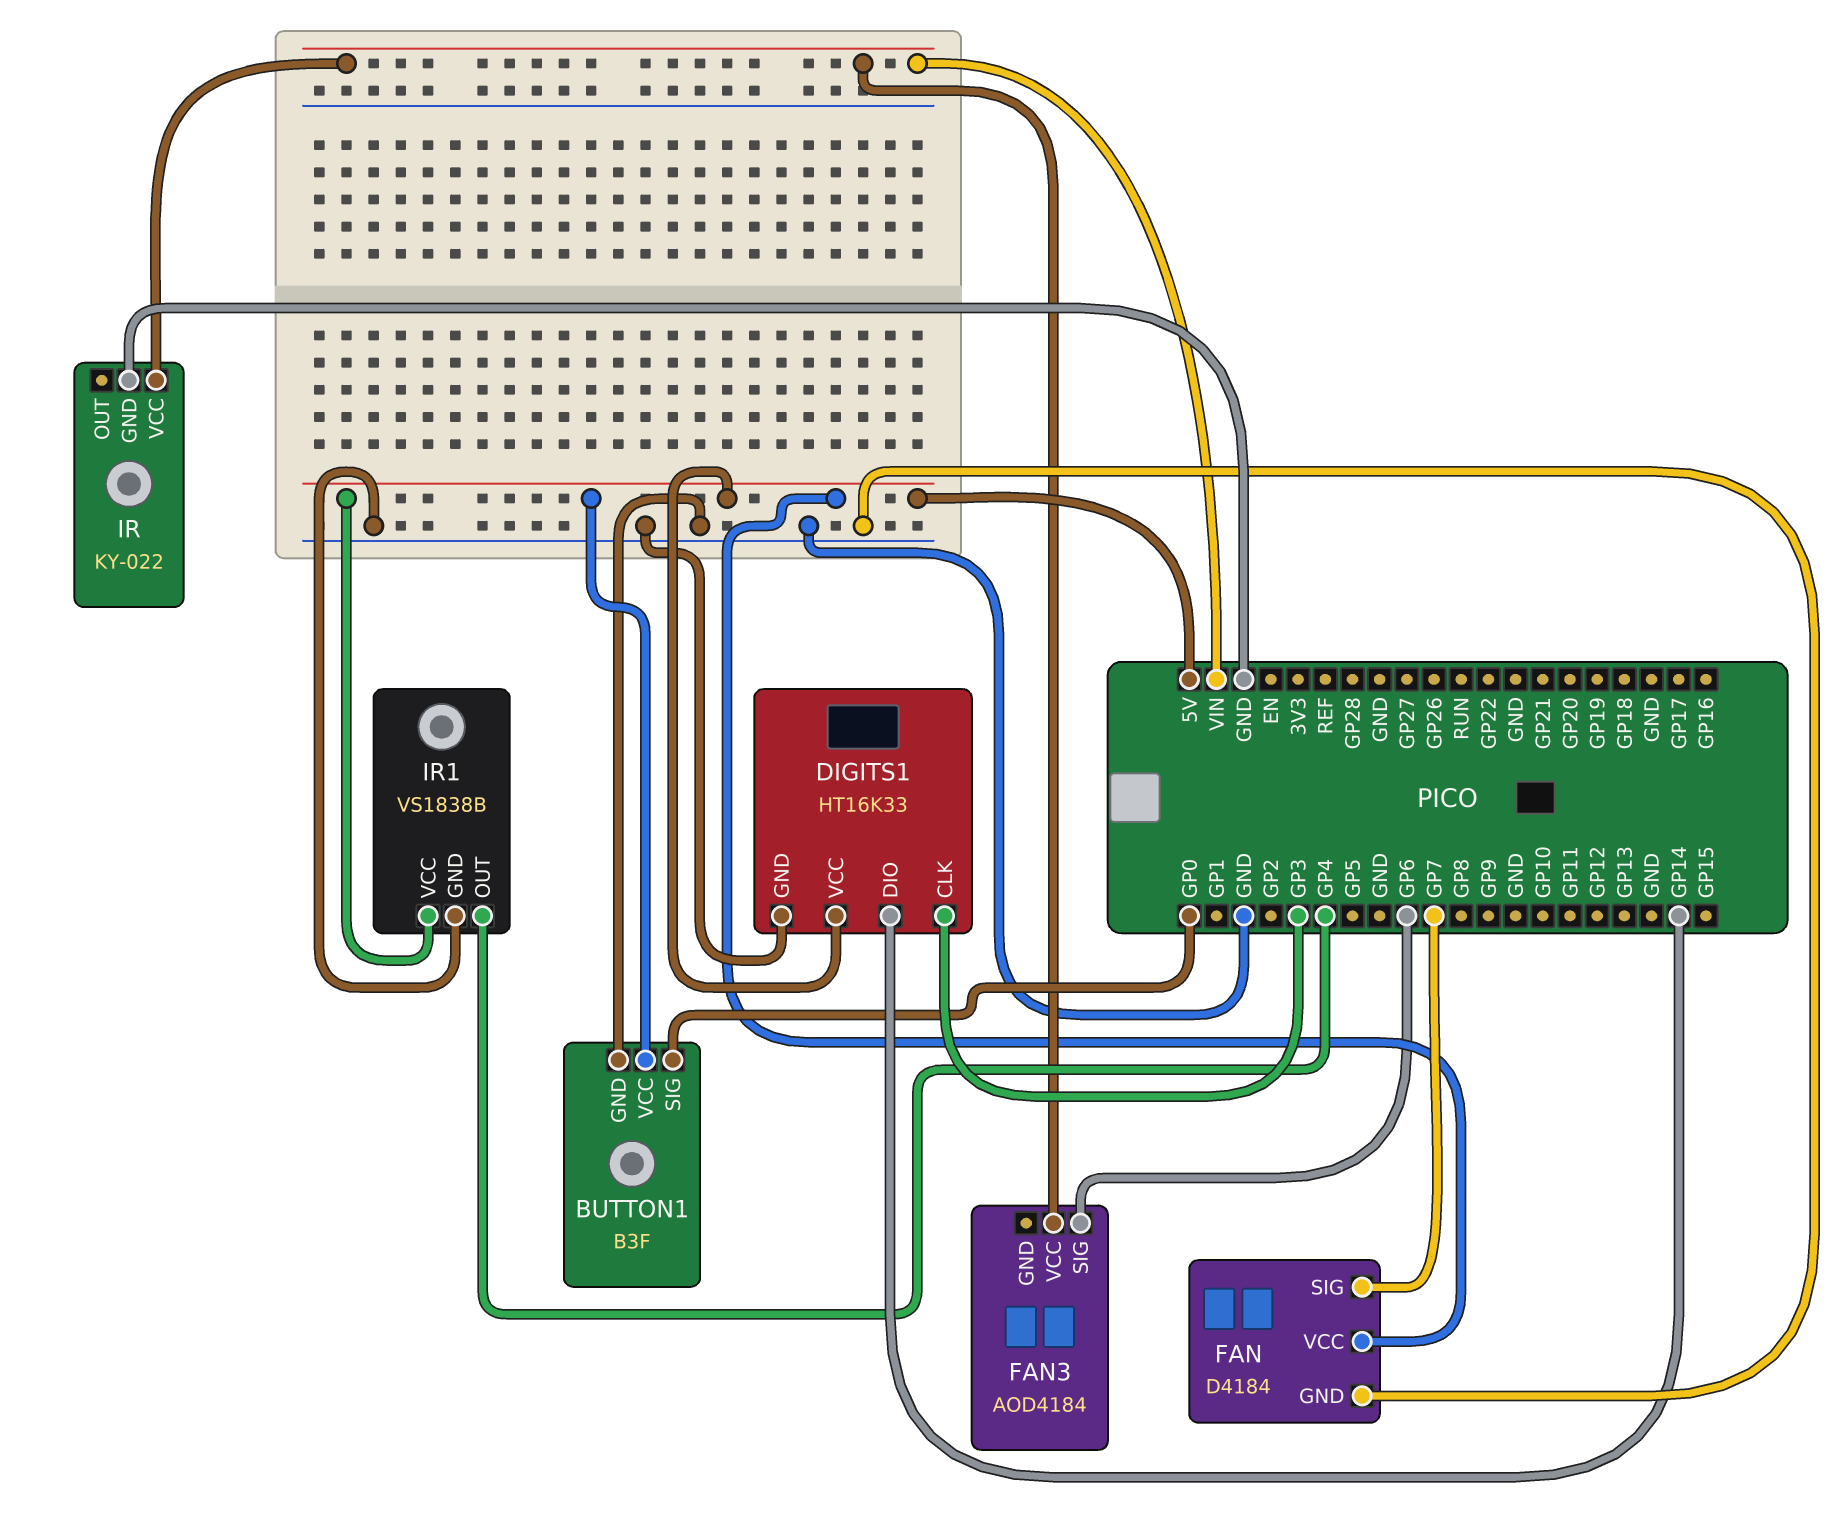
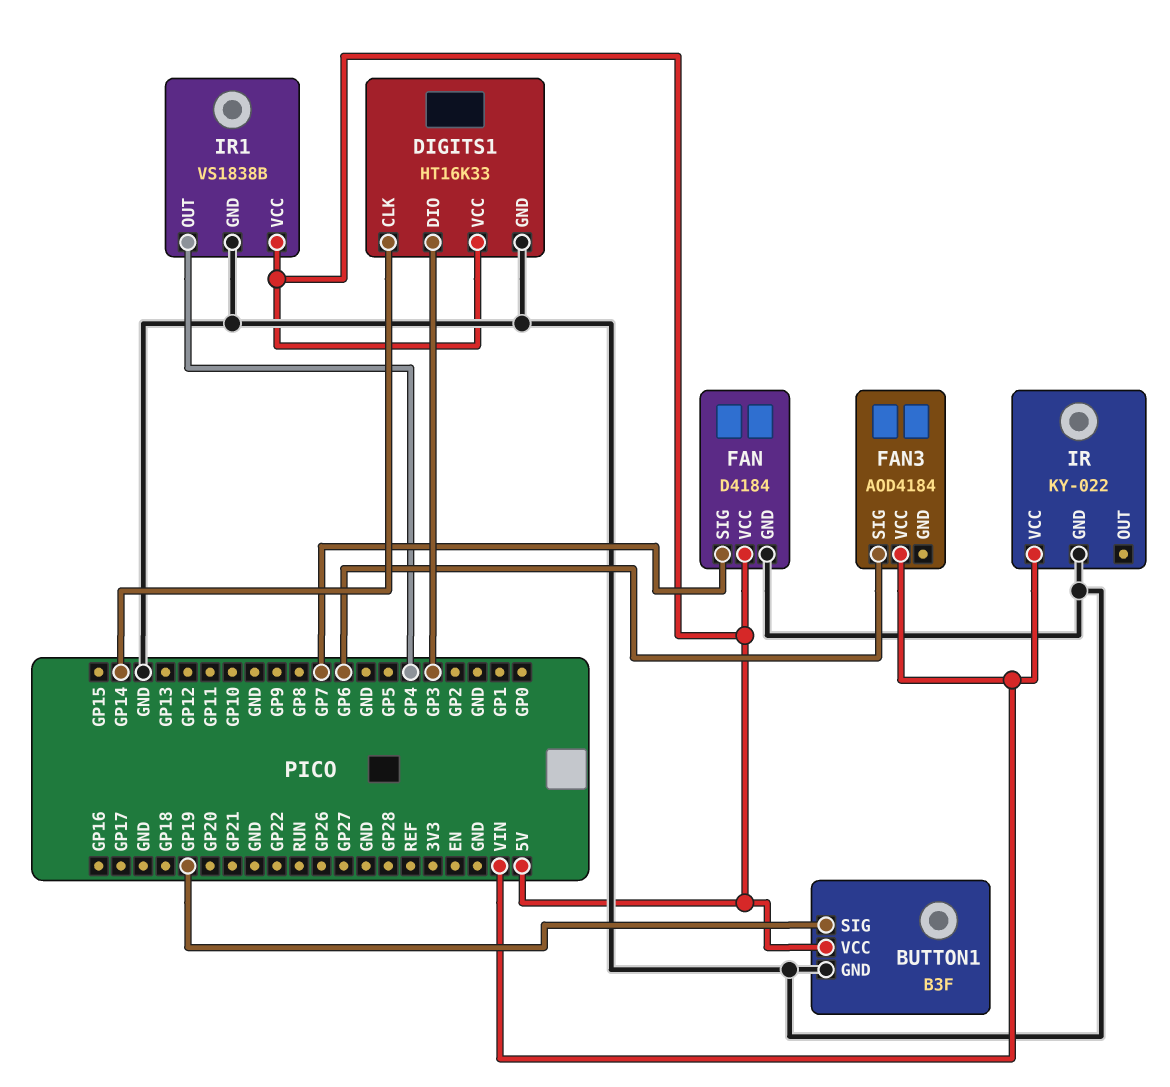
BUTTON1 pin SIG: GP0 -> GP19
DIGITS1 pin CLK: GP3 -> GP14
DIGITS1 pin DIO: GP14 -> GP3

